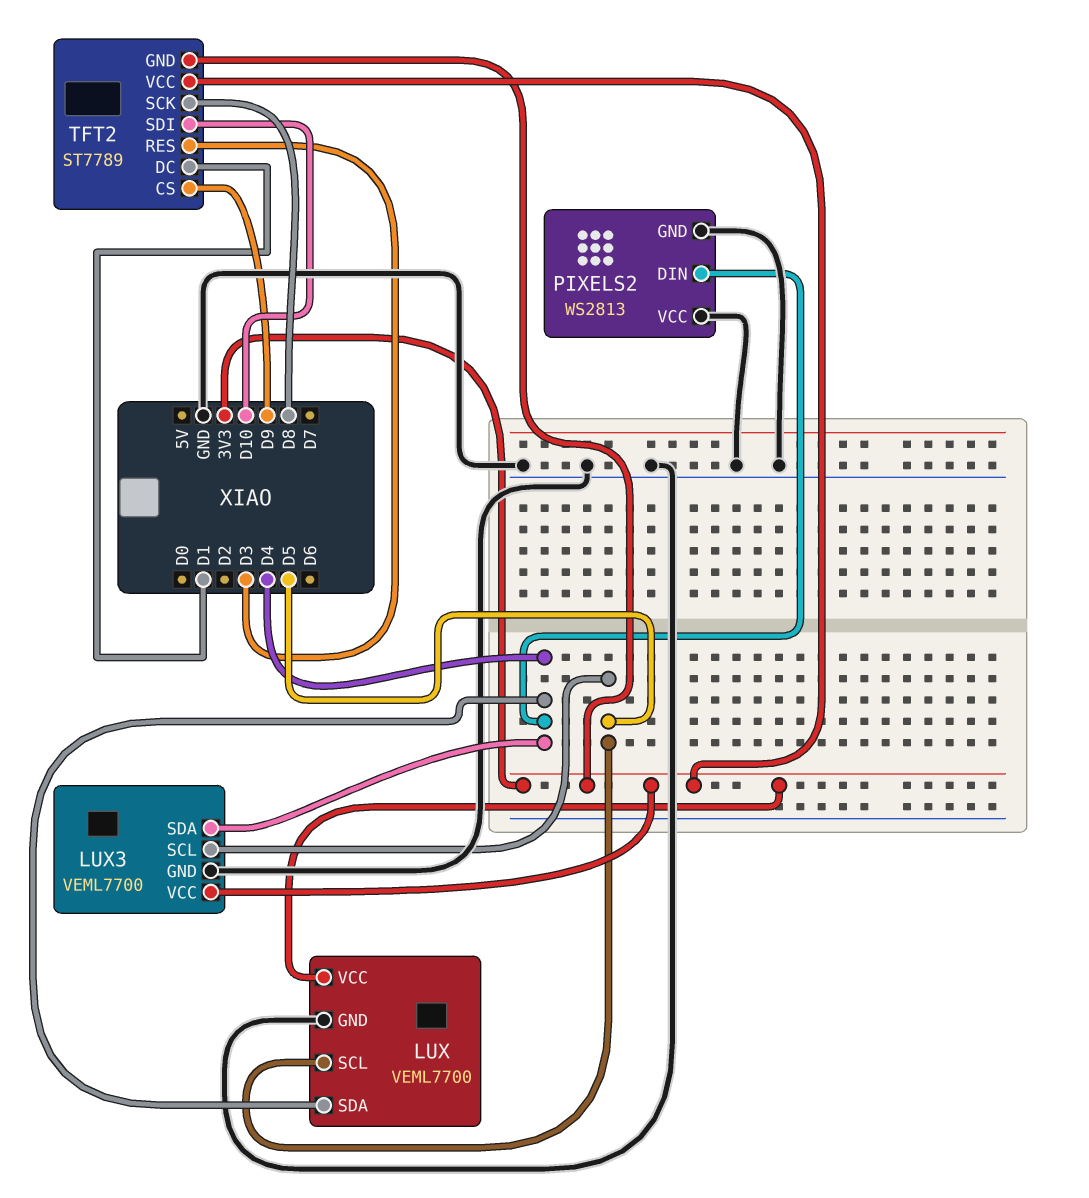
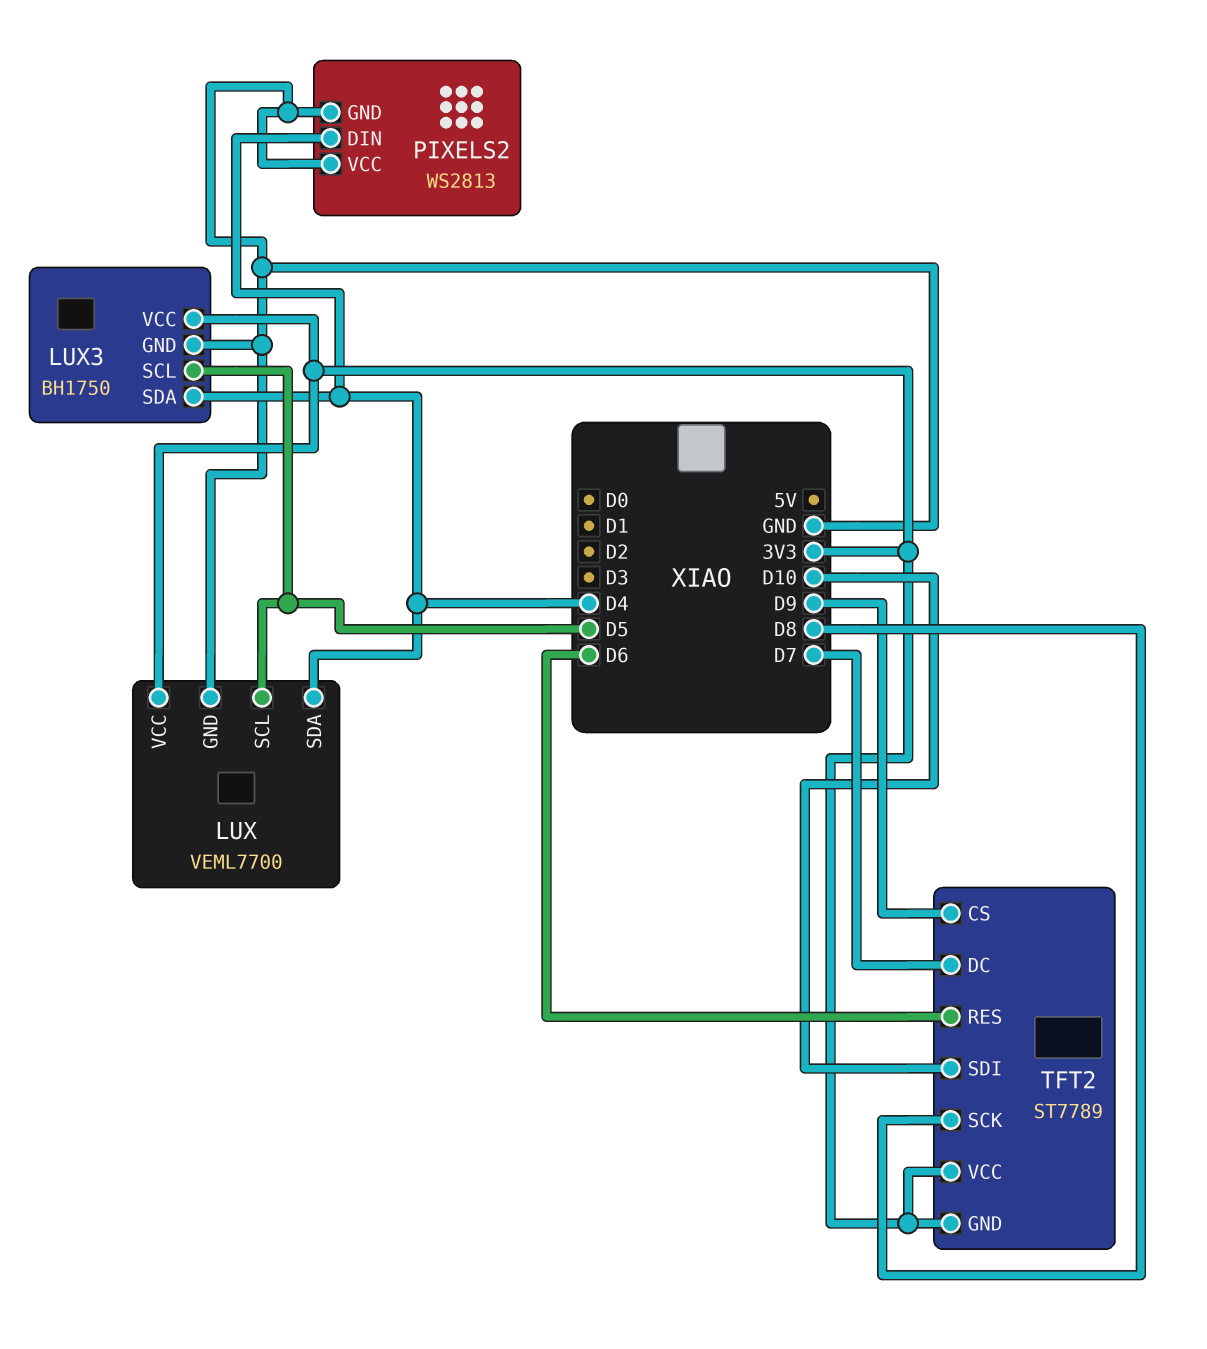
LUX3: VEML7700 -> BH1750
TFT2 pin DC: D1 -> D7
TFT2 pin RES: D3 -> D6

